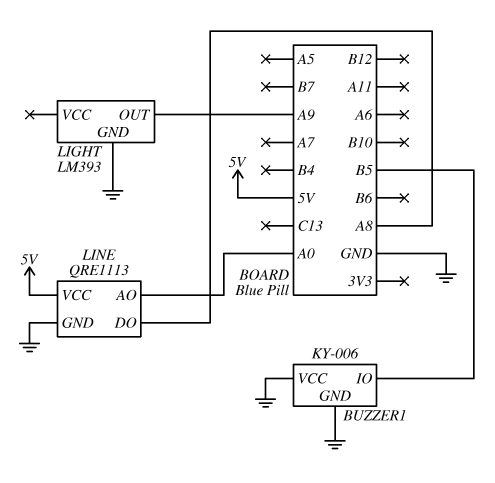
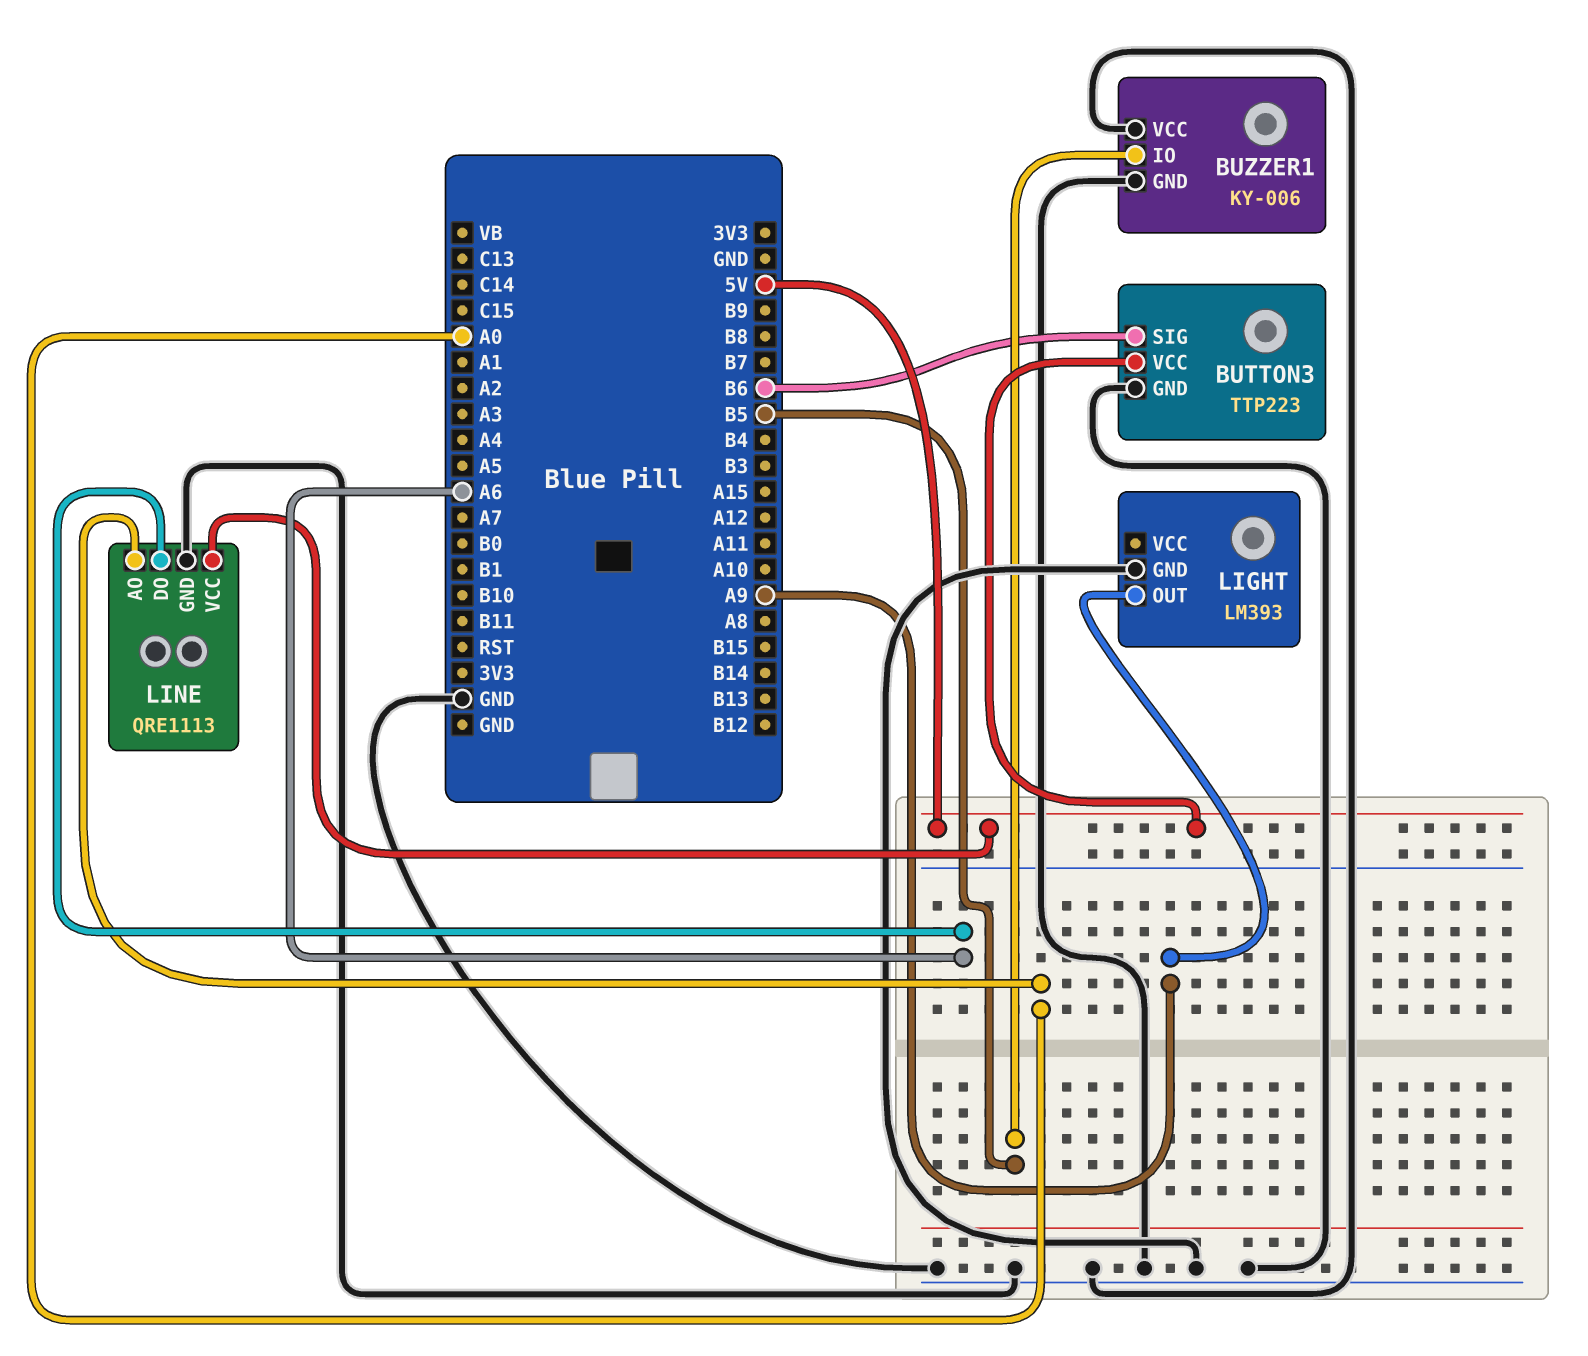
BUTTON3: none -> TTP223
BUTTON3 pin GND: none -> GND
BUTTON3 pin SIG: none -> B6
BUTTON3 pin VCC: none -> 5V
LINE pin DO: A8 -> A6

